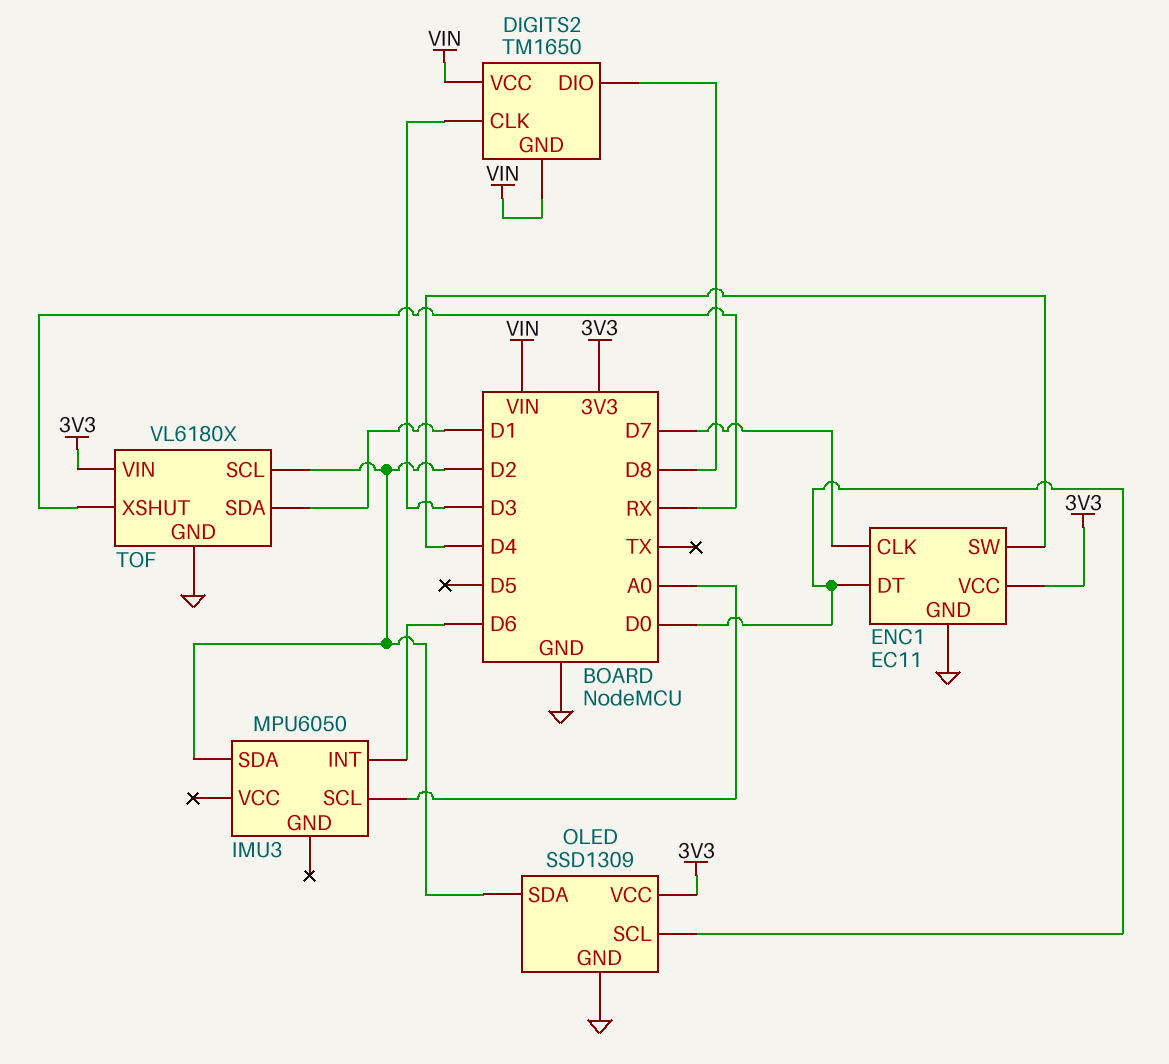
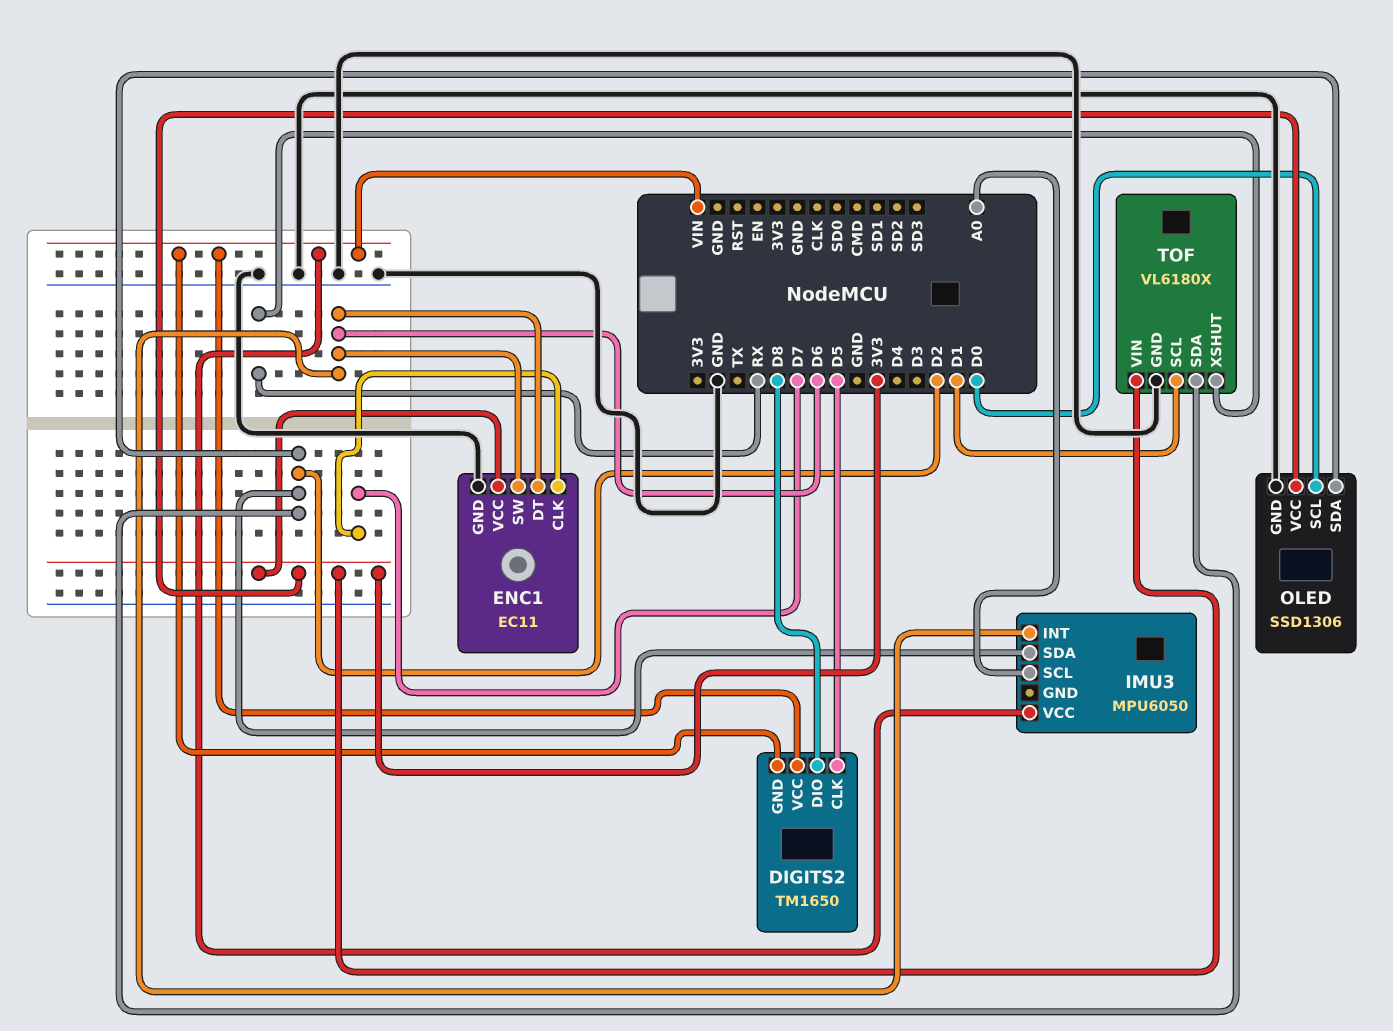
DIGITS2 pin CLK: D3 -> D5
ENC1 pin DT: D0 -> D6
ENC1 pin SW: D4 -> D6
IMU3 pin VCC: none -> VIN
OLED: SSD1309 -> SSD1306
TOF pin SCL: D2 -> D1
TOF pin SDA: D1 -> D2

